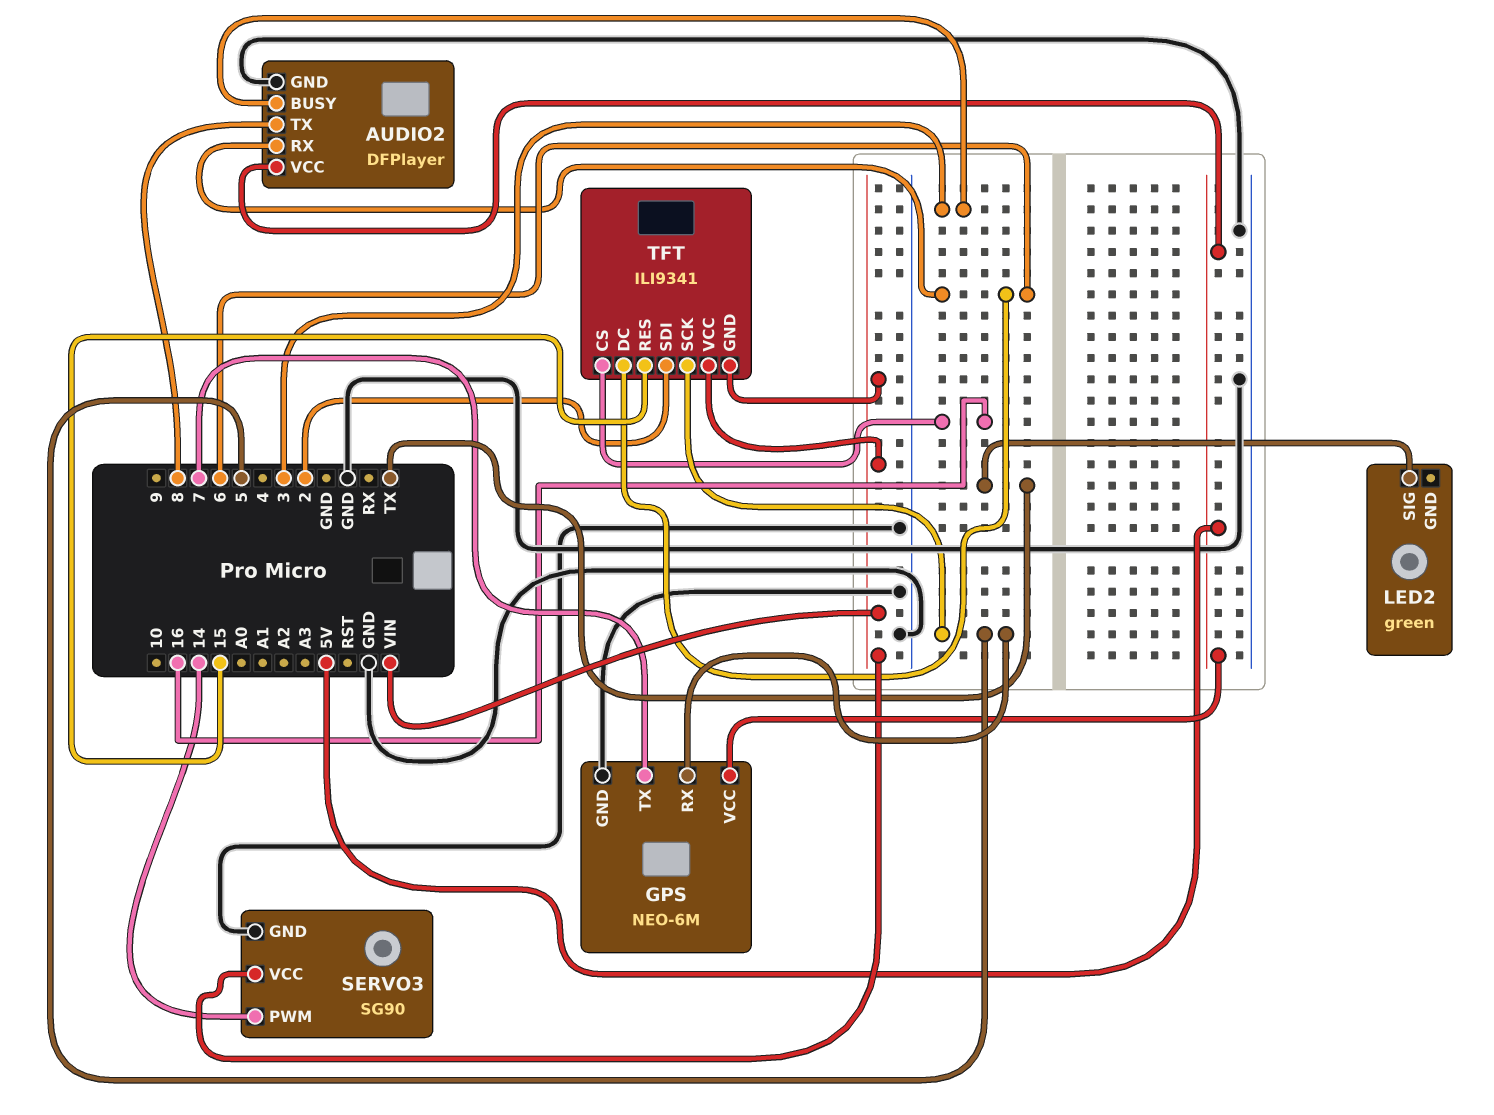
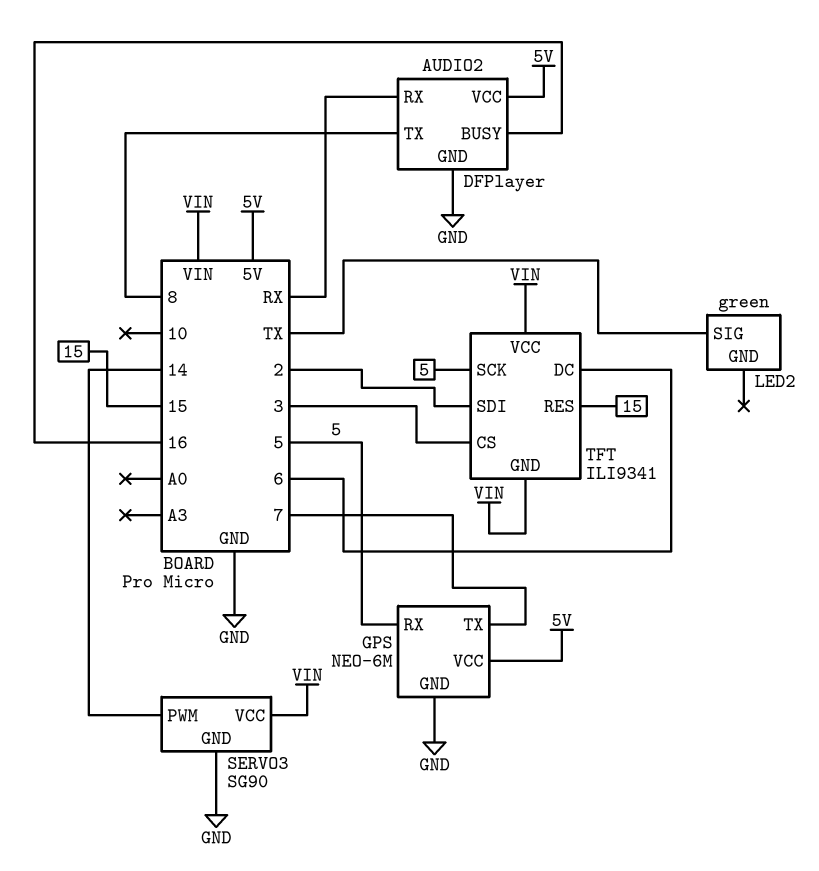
AUDIO2 pin BUSY: 3 -> 16
AUDIO2 pin RX: 6 -> RX
TFT pin CS: 16 -> 3

